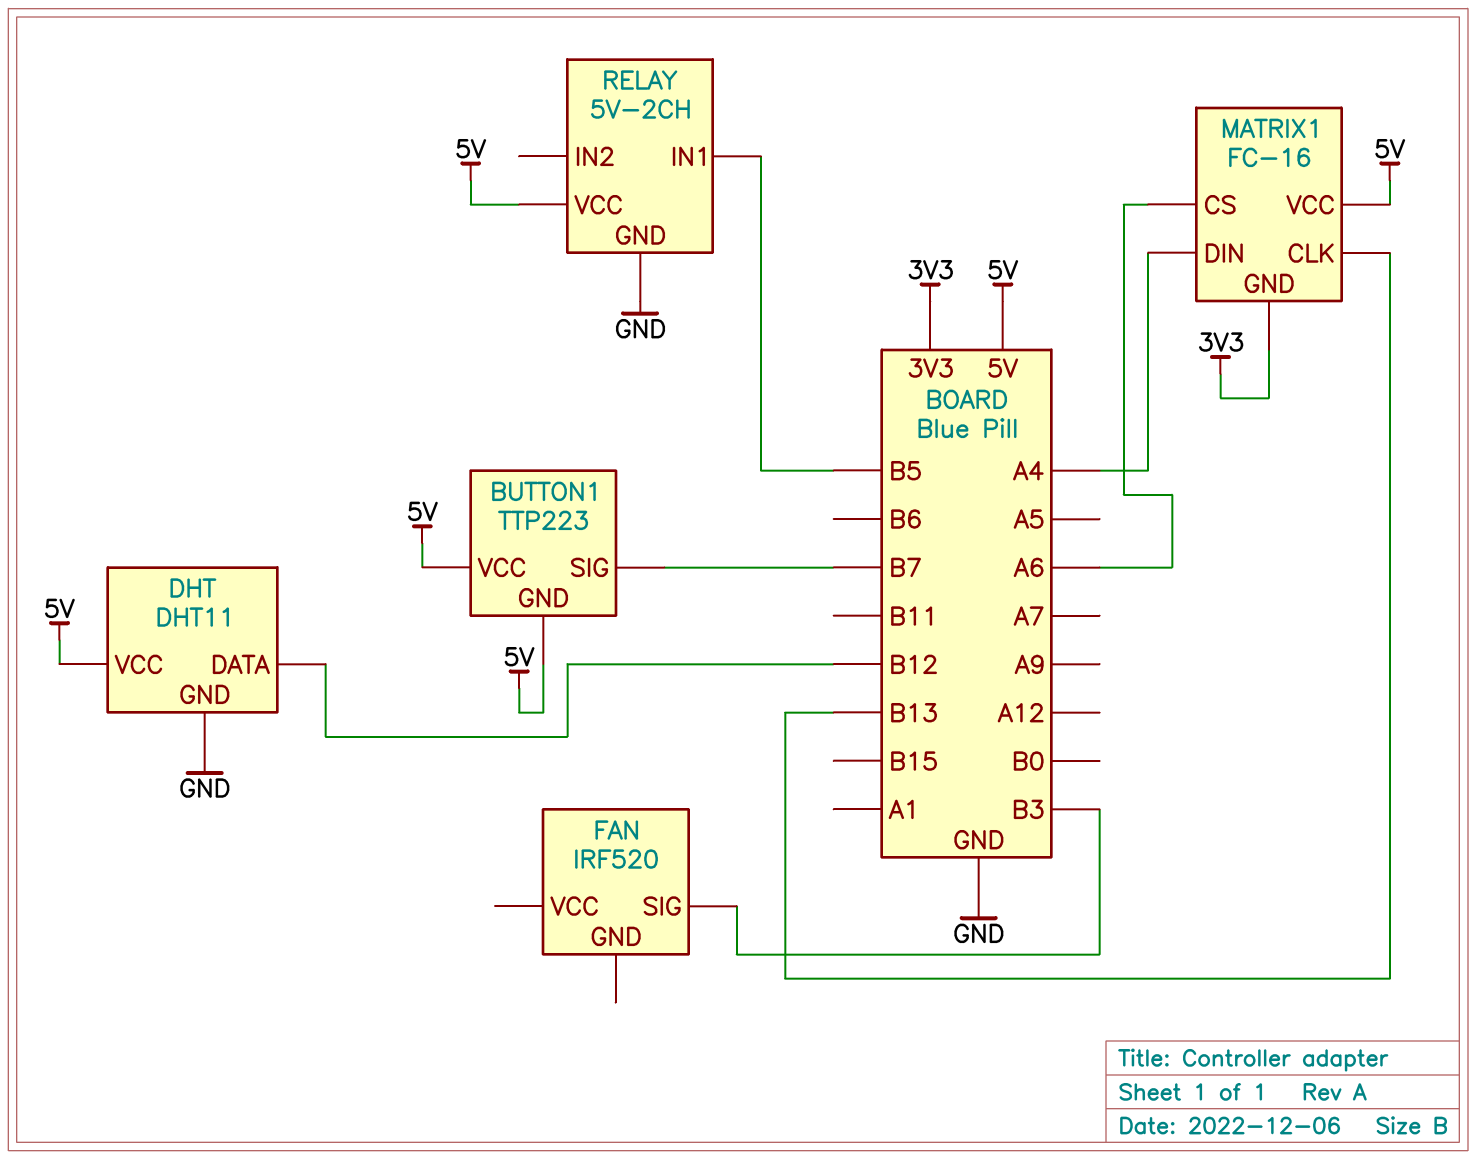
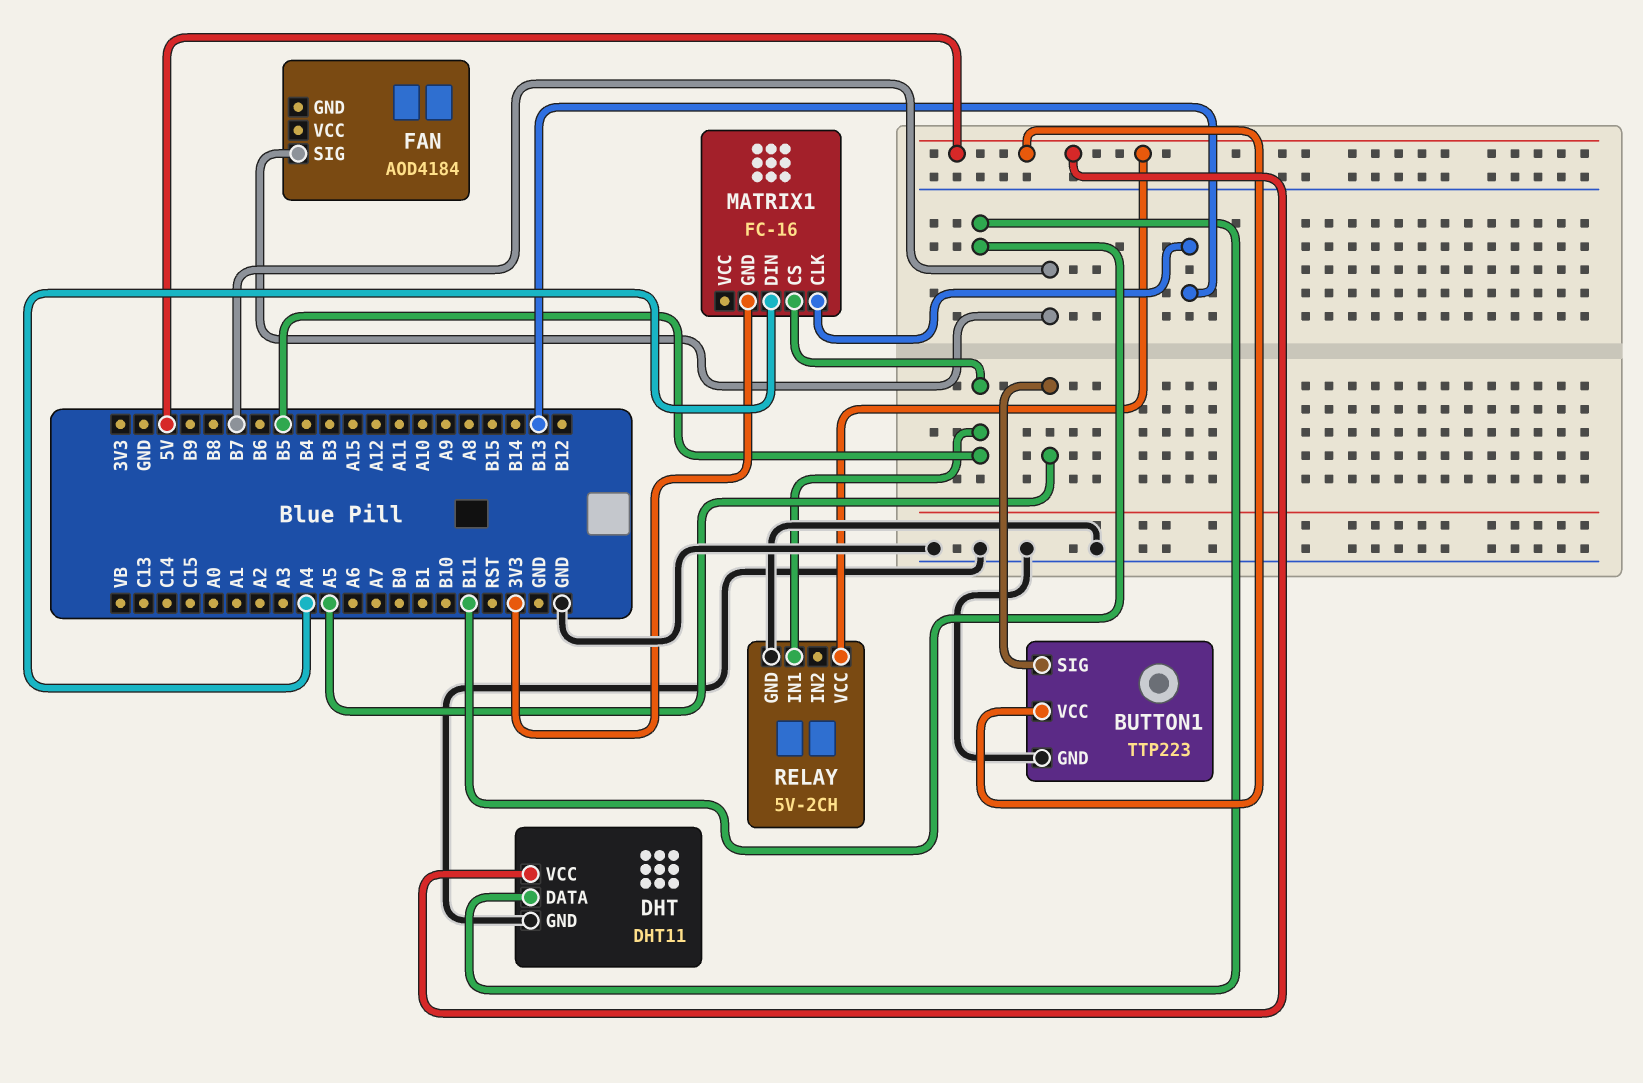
BUTTON1 pin GND: 5V -> GND
BUTTON1 pin SIG: B7 -> A5
DHT pin DATA: B12 -> B11
FAN: IRF520 -> AOD4184
FAN pin SIG: B3 -> B7
MATRIX1 pin CS: A6 -> B5
MATRIX1 pin VCC: 5V -> none

